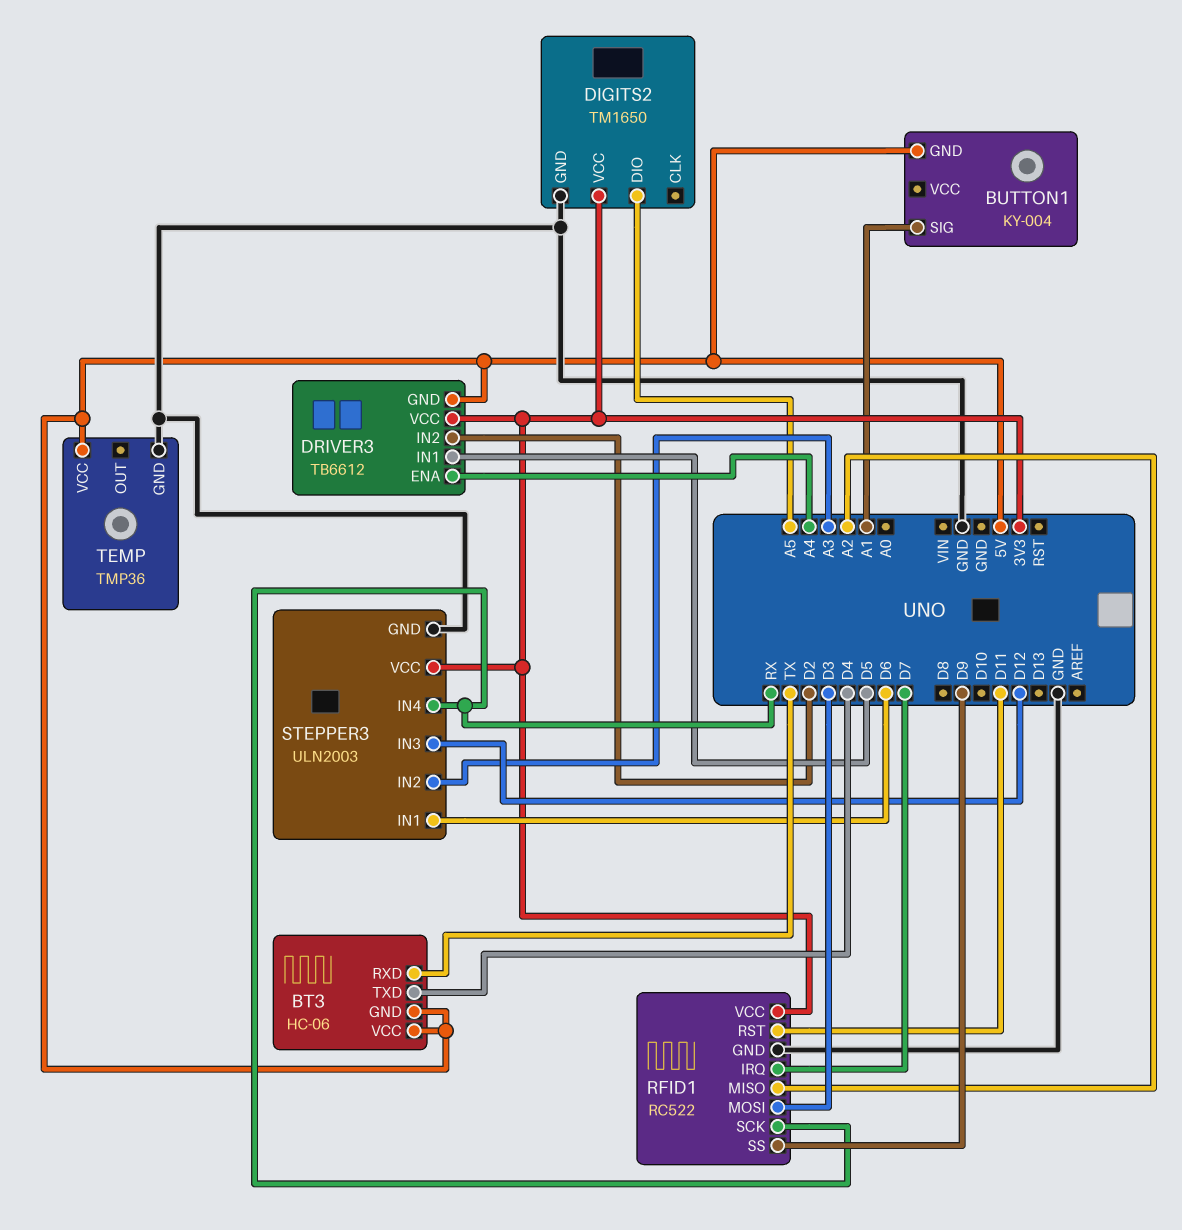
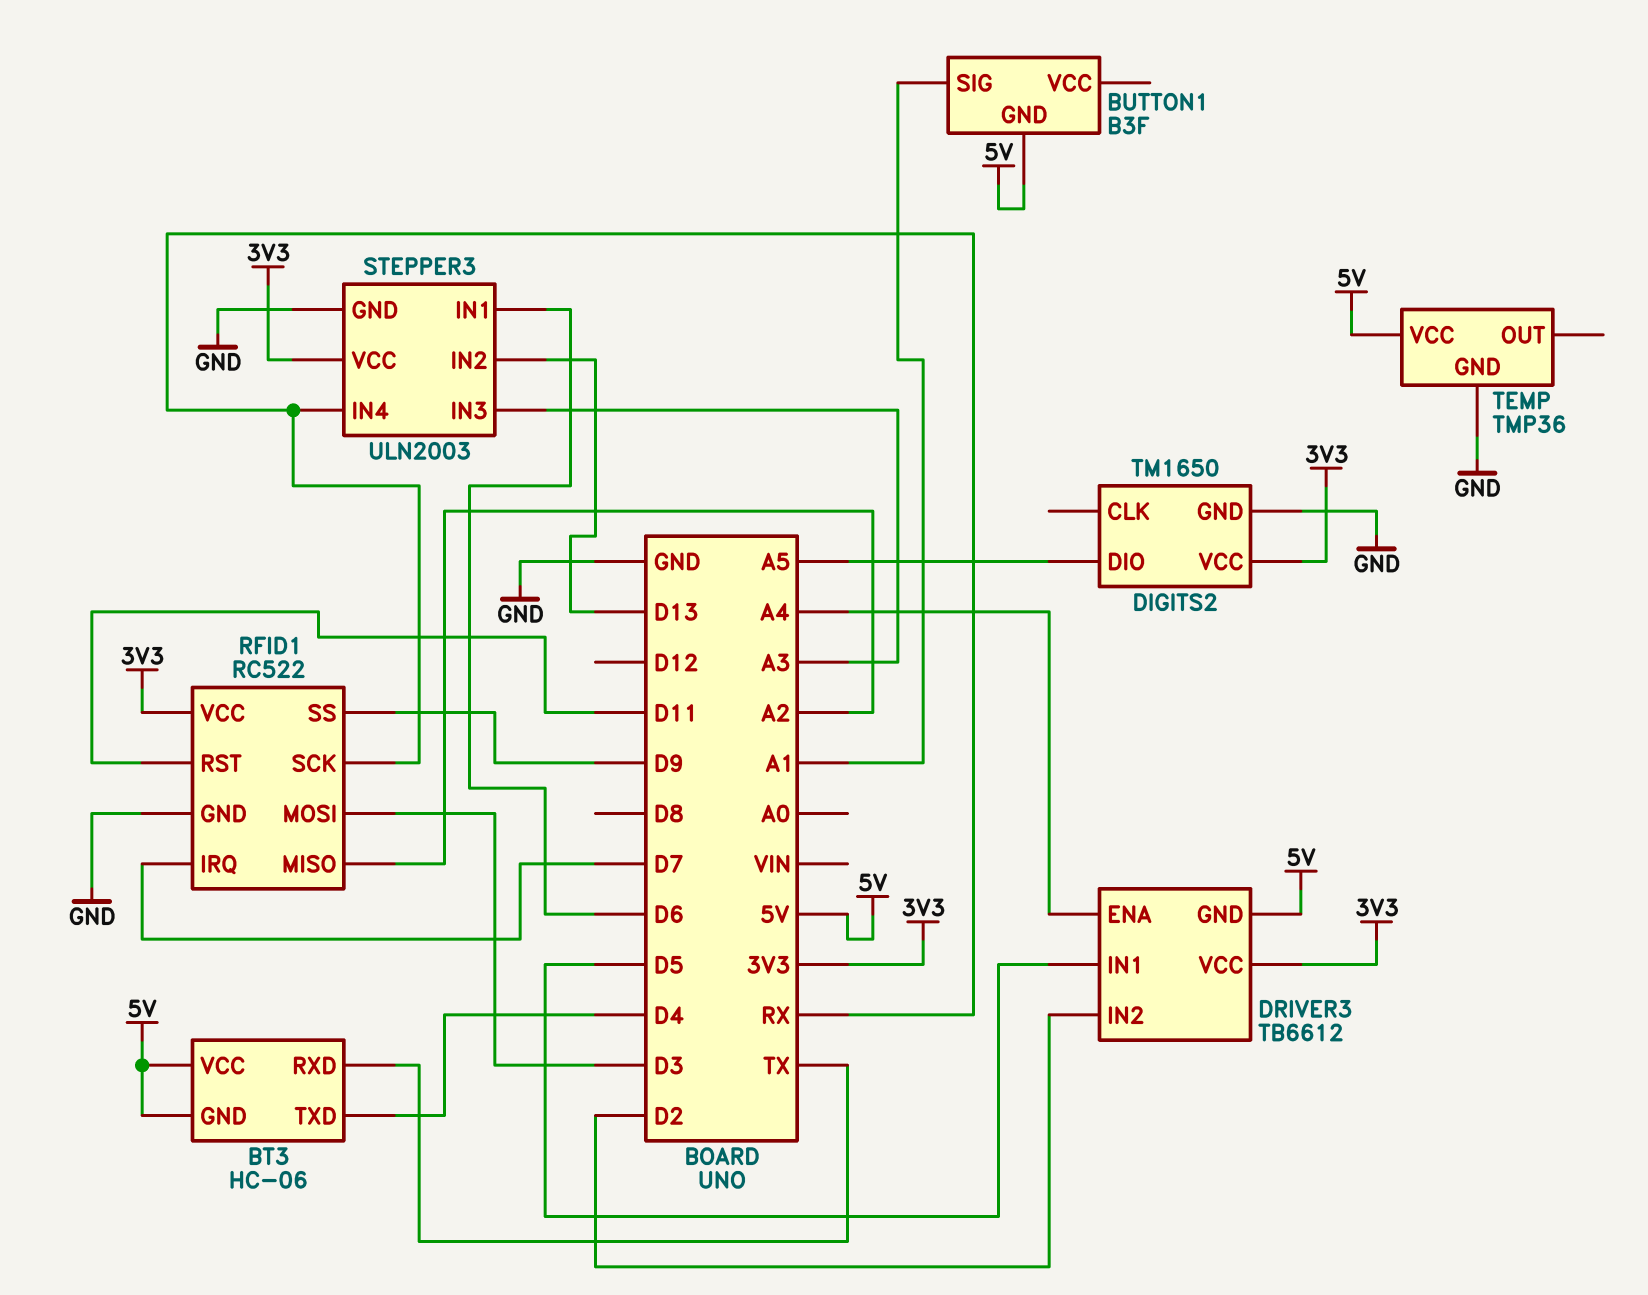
BUTTON1: KY-004 -> B3F
STEPPER3 pin IN2: A3 -> D13
STEPPER3 pin IN3: D12 -> A3

